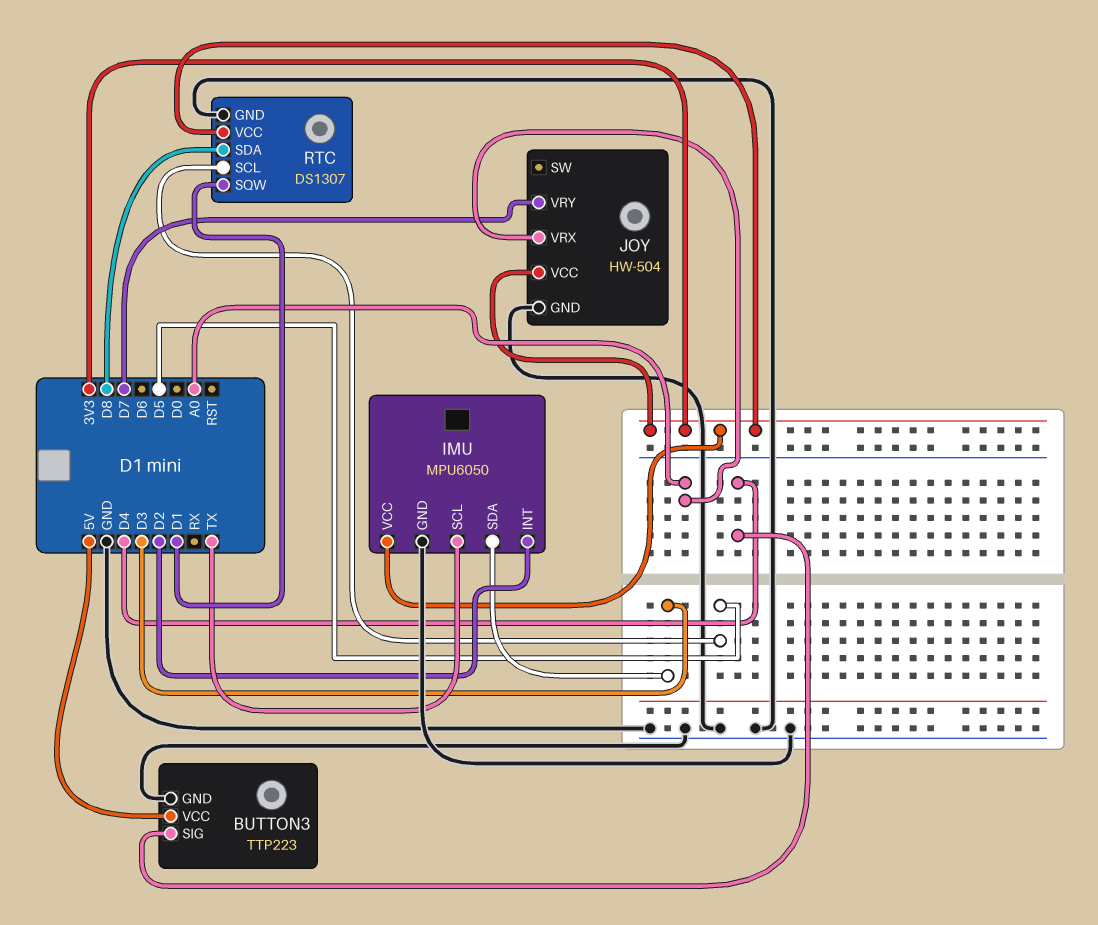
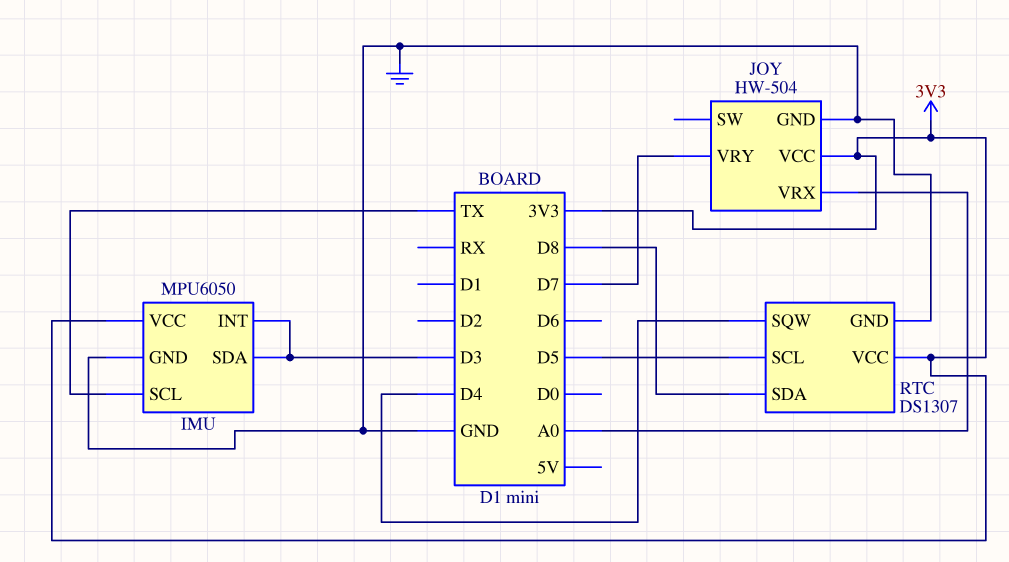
BUTTON3: TTP223 -> none
BUTTON3 pin GND: GND -> none
BUTTON3 pin SIG: D4 -> none
BUTTON3 pin VCC: 5V -> none
IMU pin INT: D2 -> D3
RTC pin SQW: D1 -> D4

